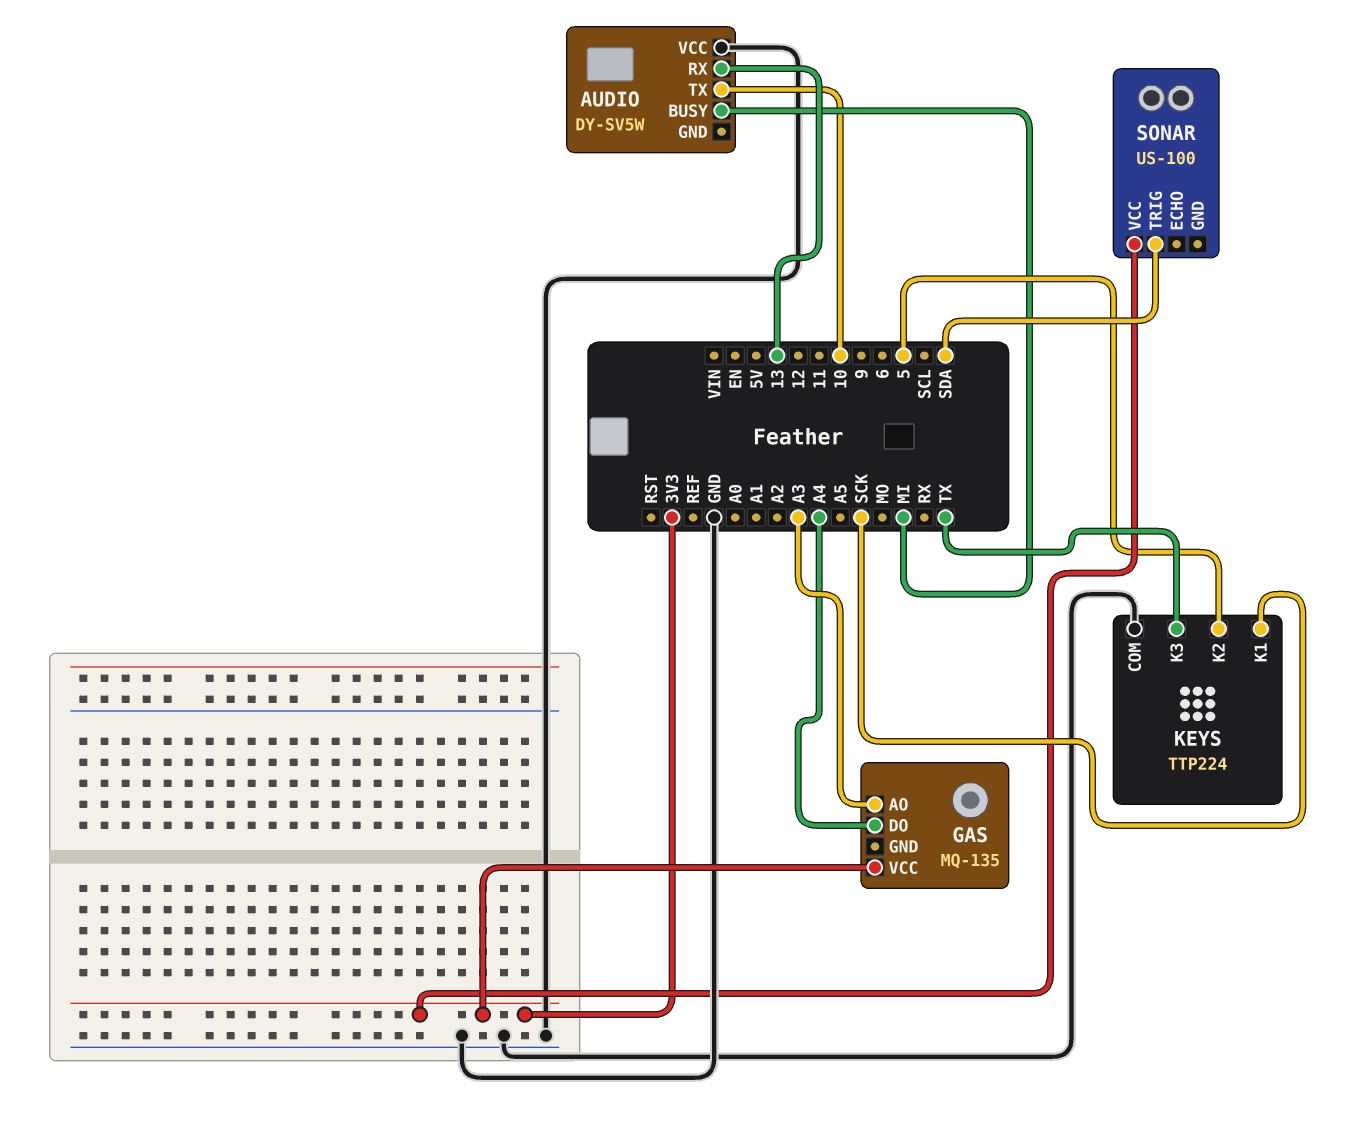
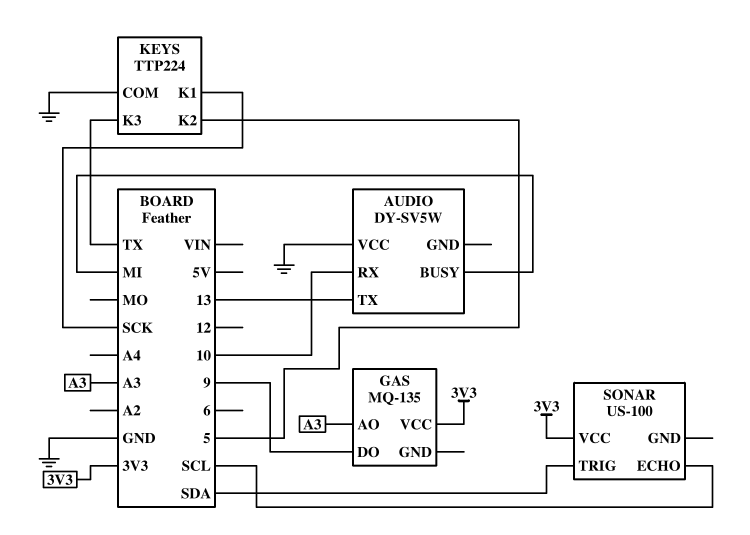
AUDIO pin RX: 13 -> 10
AUDIO pin TX: 10 -> 13
GAS pin DO: A4 -> 9
SONAR pin ECHO: none -> SCL

